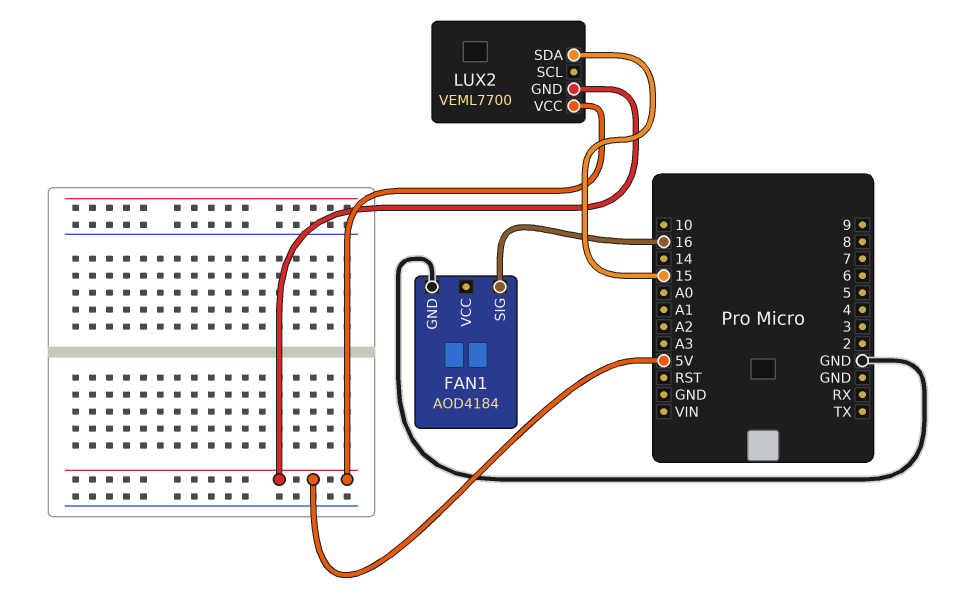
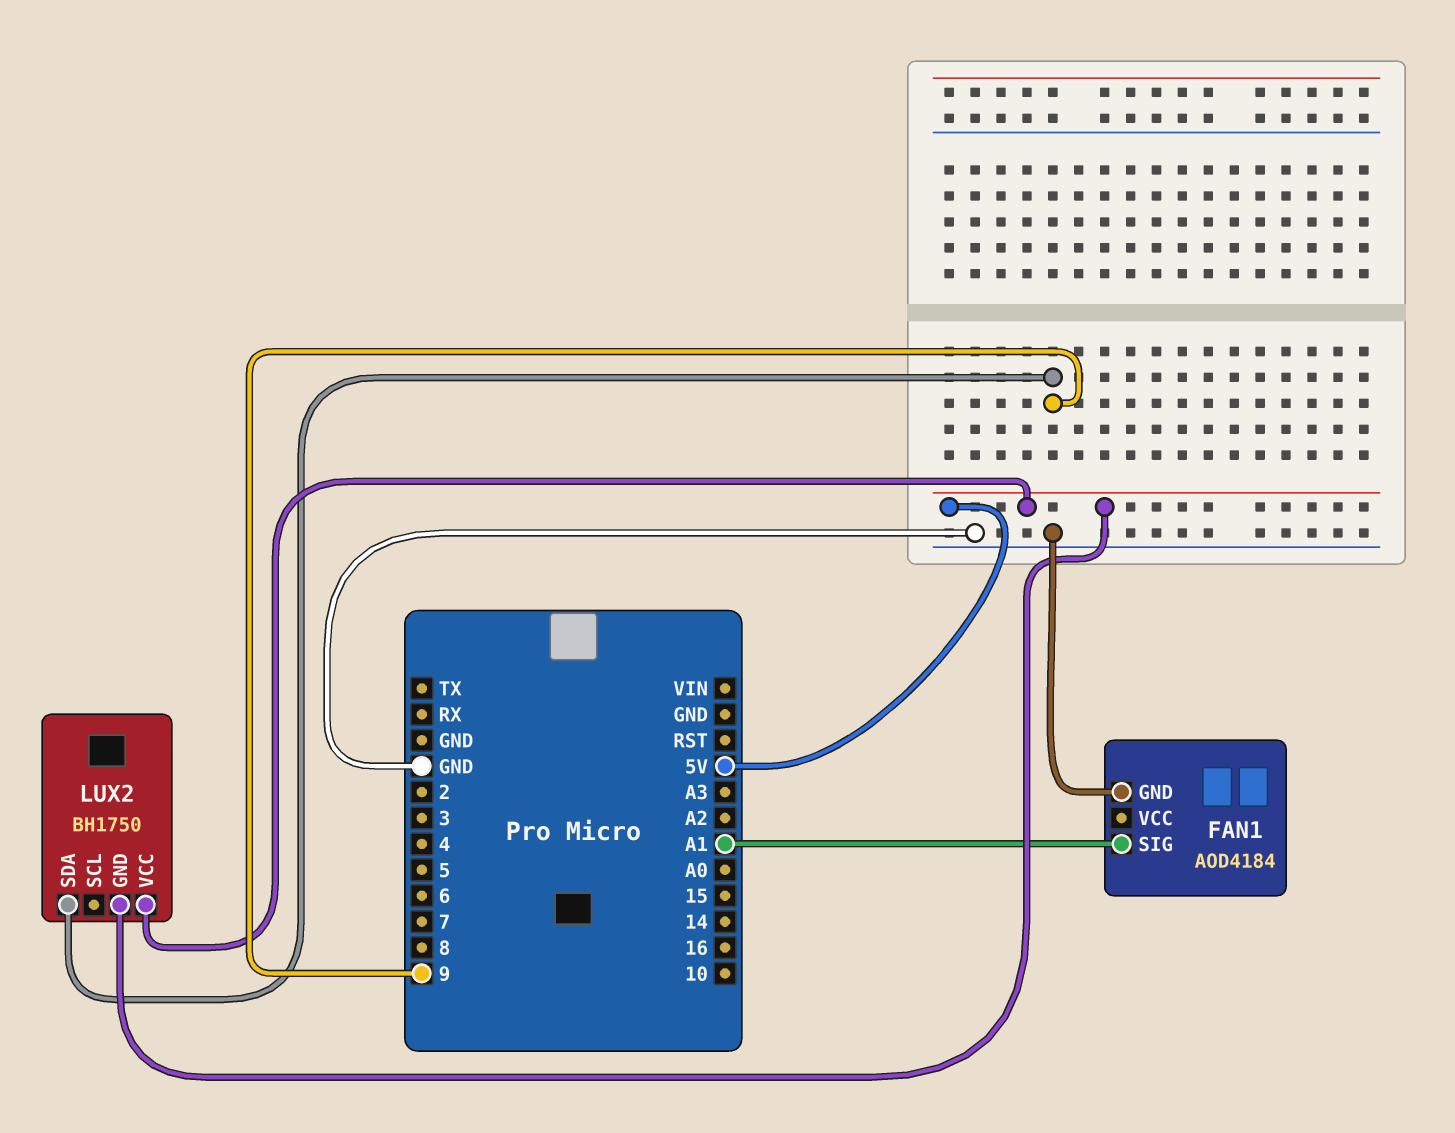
FAN1 pin SIG: 16 -> A1
LUX2: VEML7700 -> BH1750
LUX2 pin SDA: 15 -> 9

